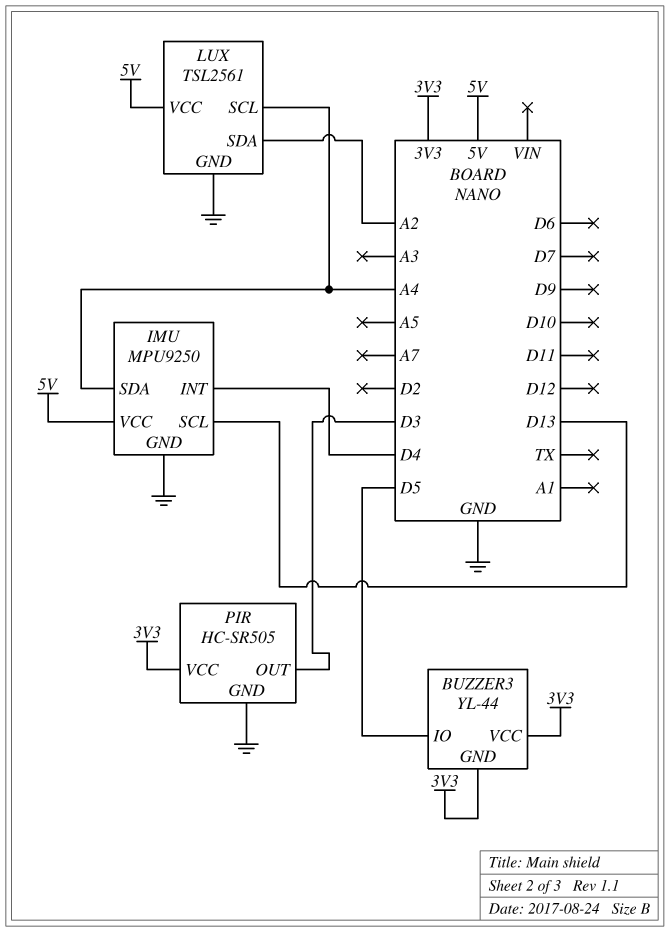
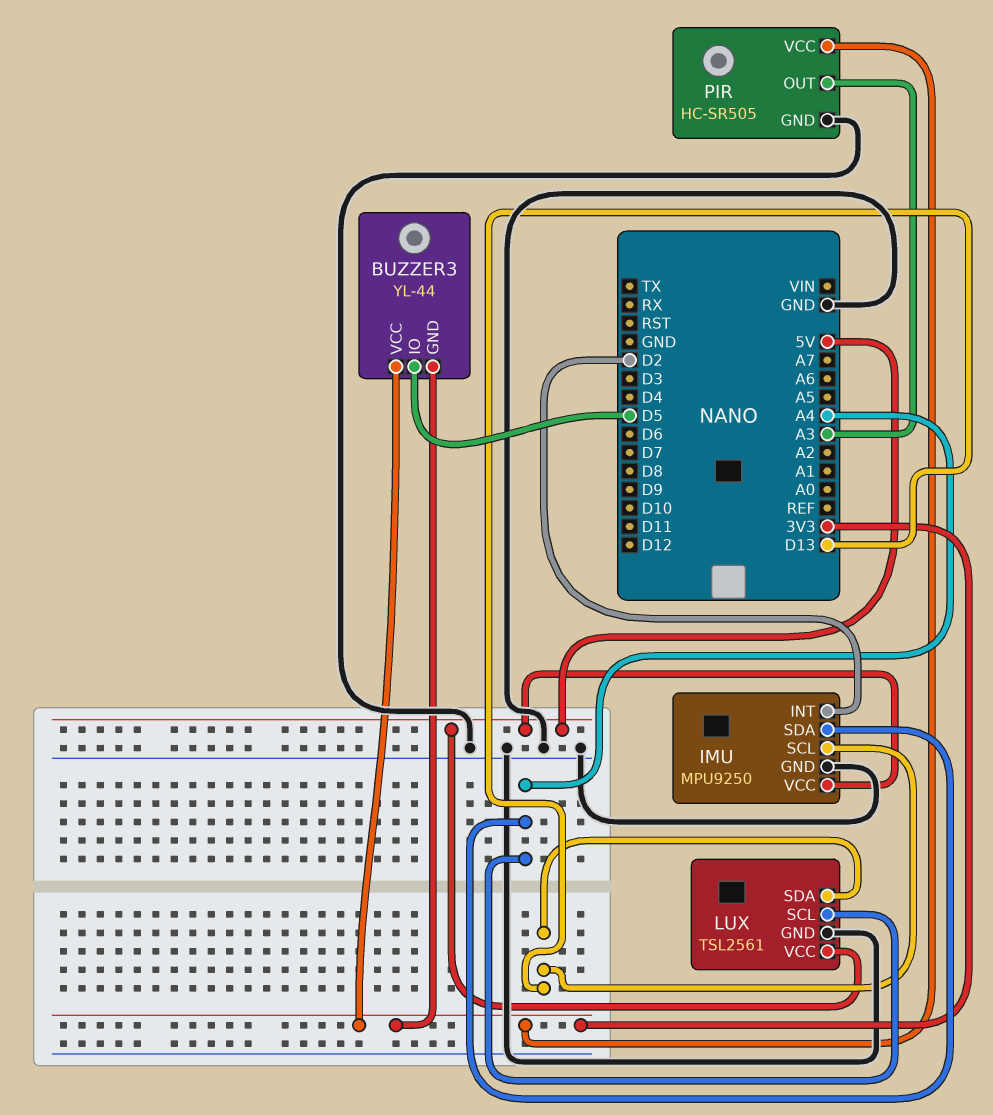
IMU pin INT: D4 -> D2
LUX pin SDA: A2 -> D13
PIR pin OUT: D3 -> A3

